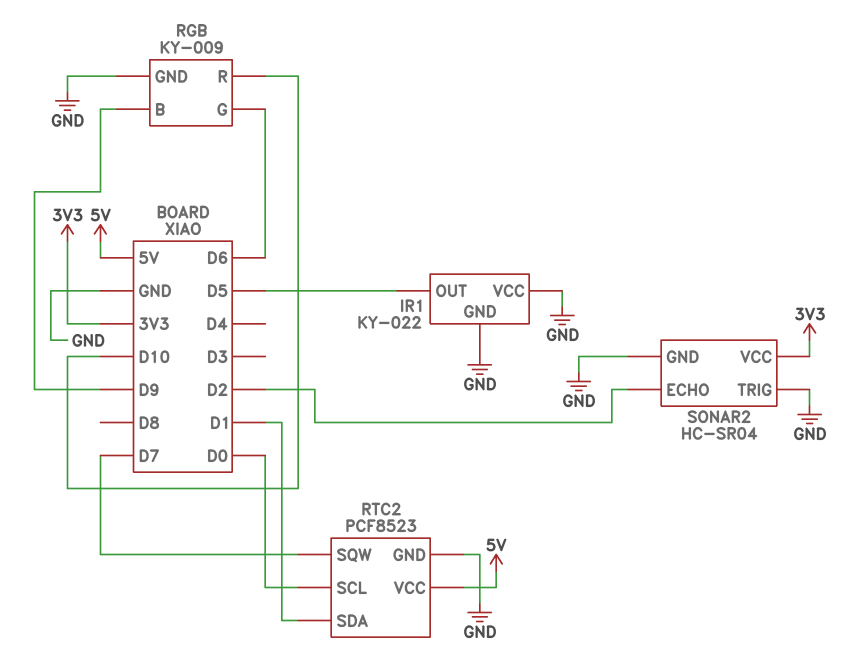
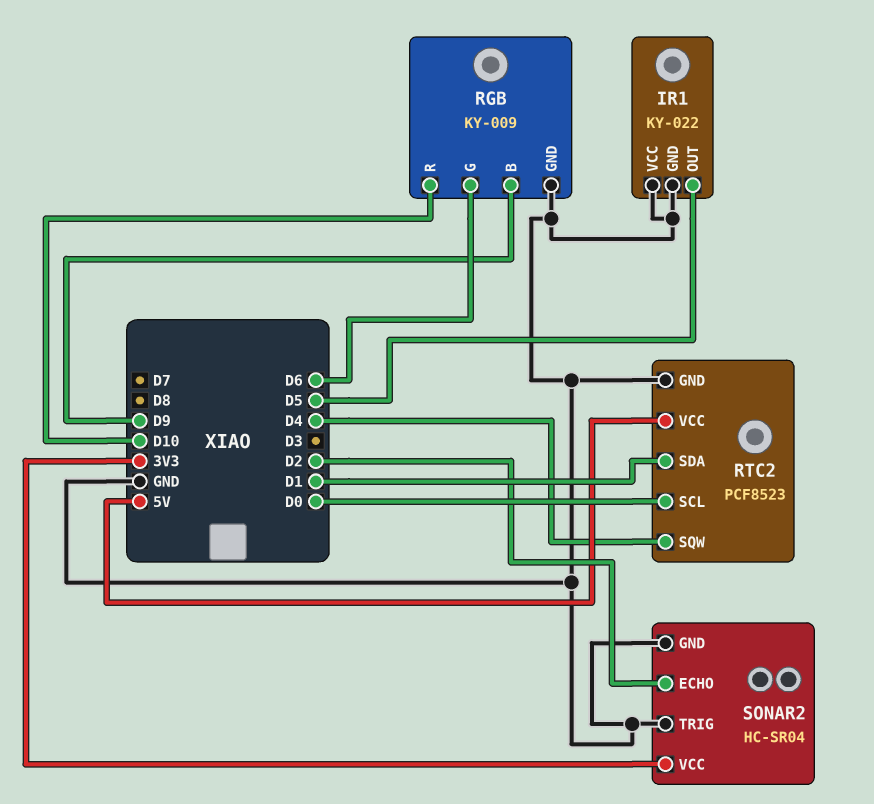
RTC2 pin SQW: D7 -> D4

